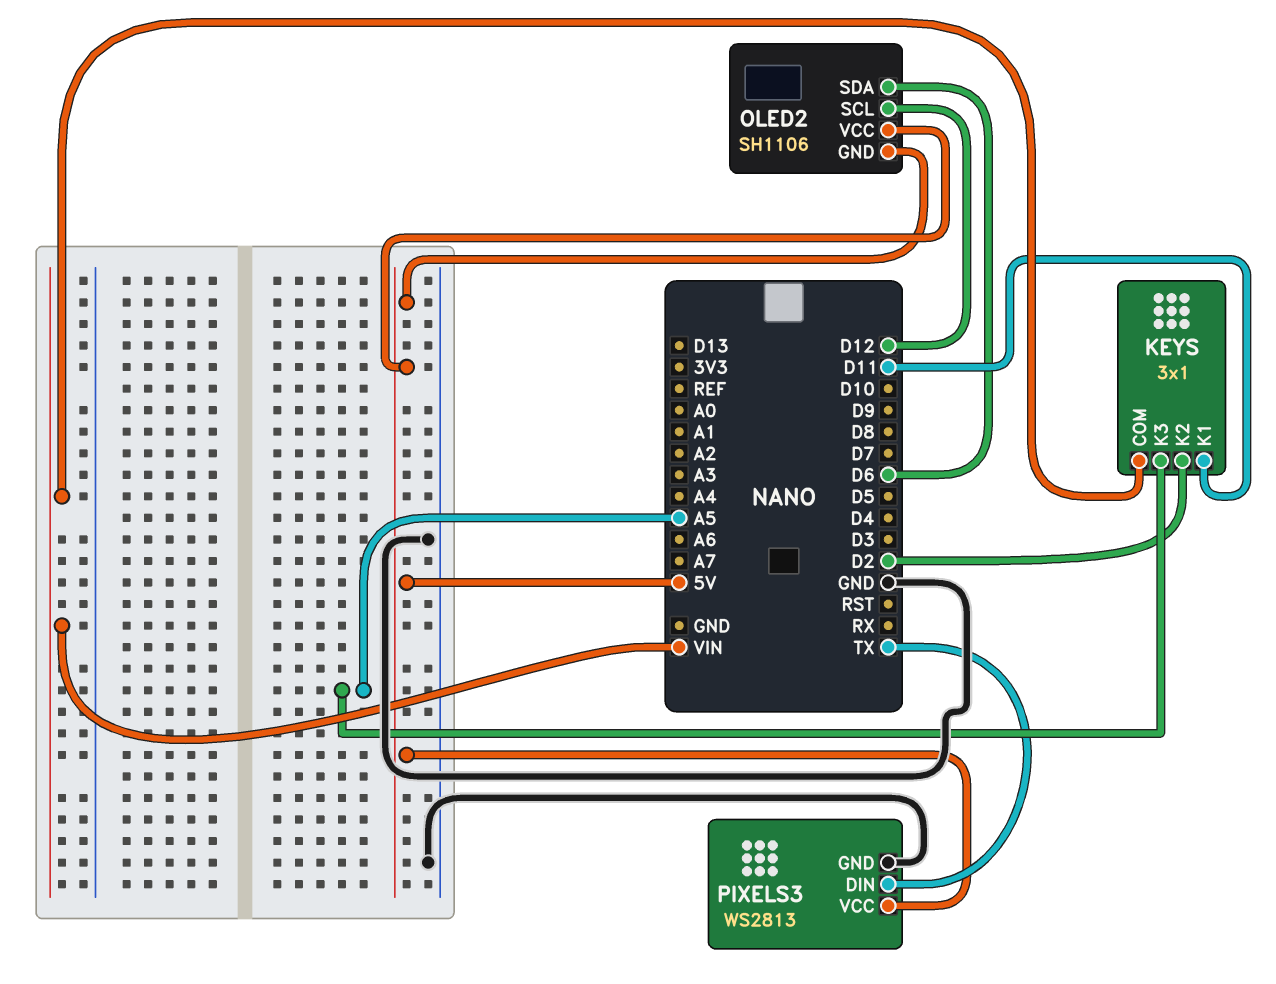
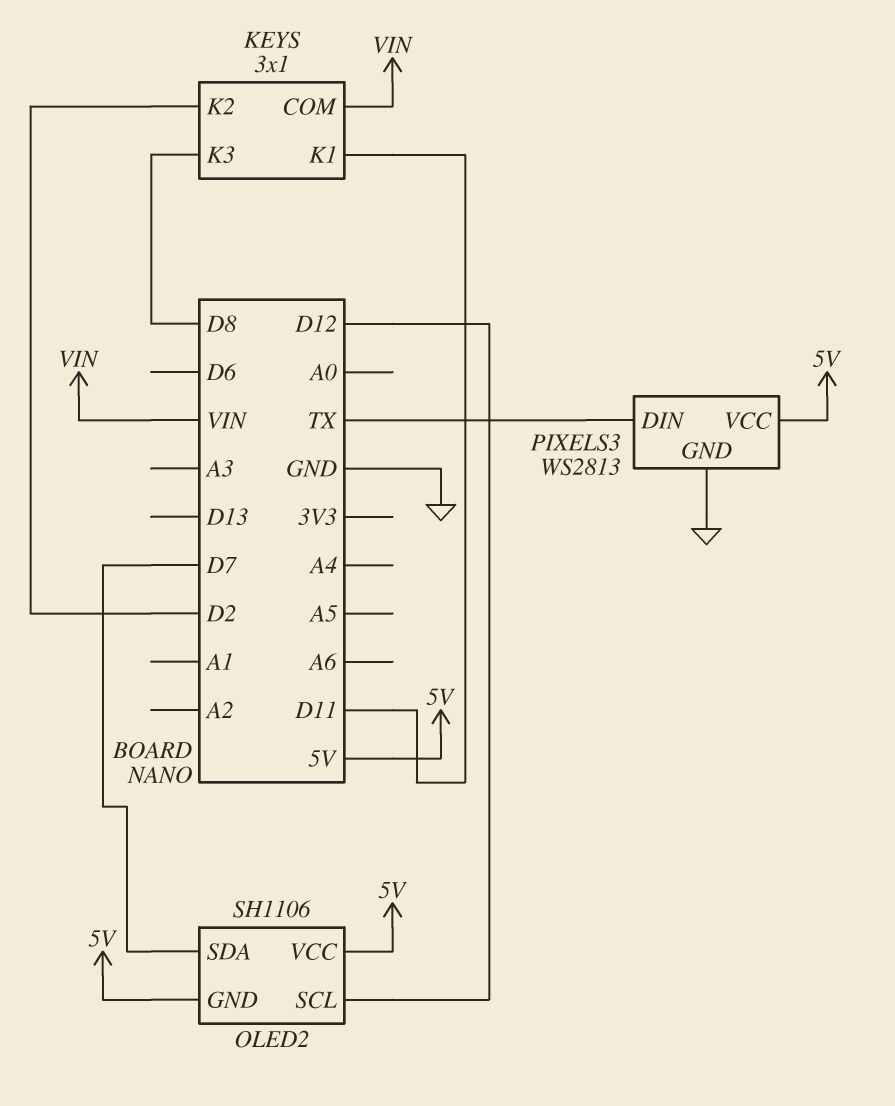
KEYS pin K3: A5 -> D8
OLED2 pin SDA: D6 -> D7

